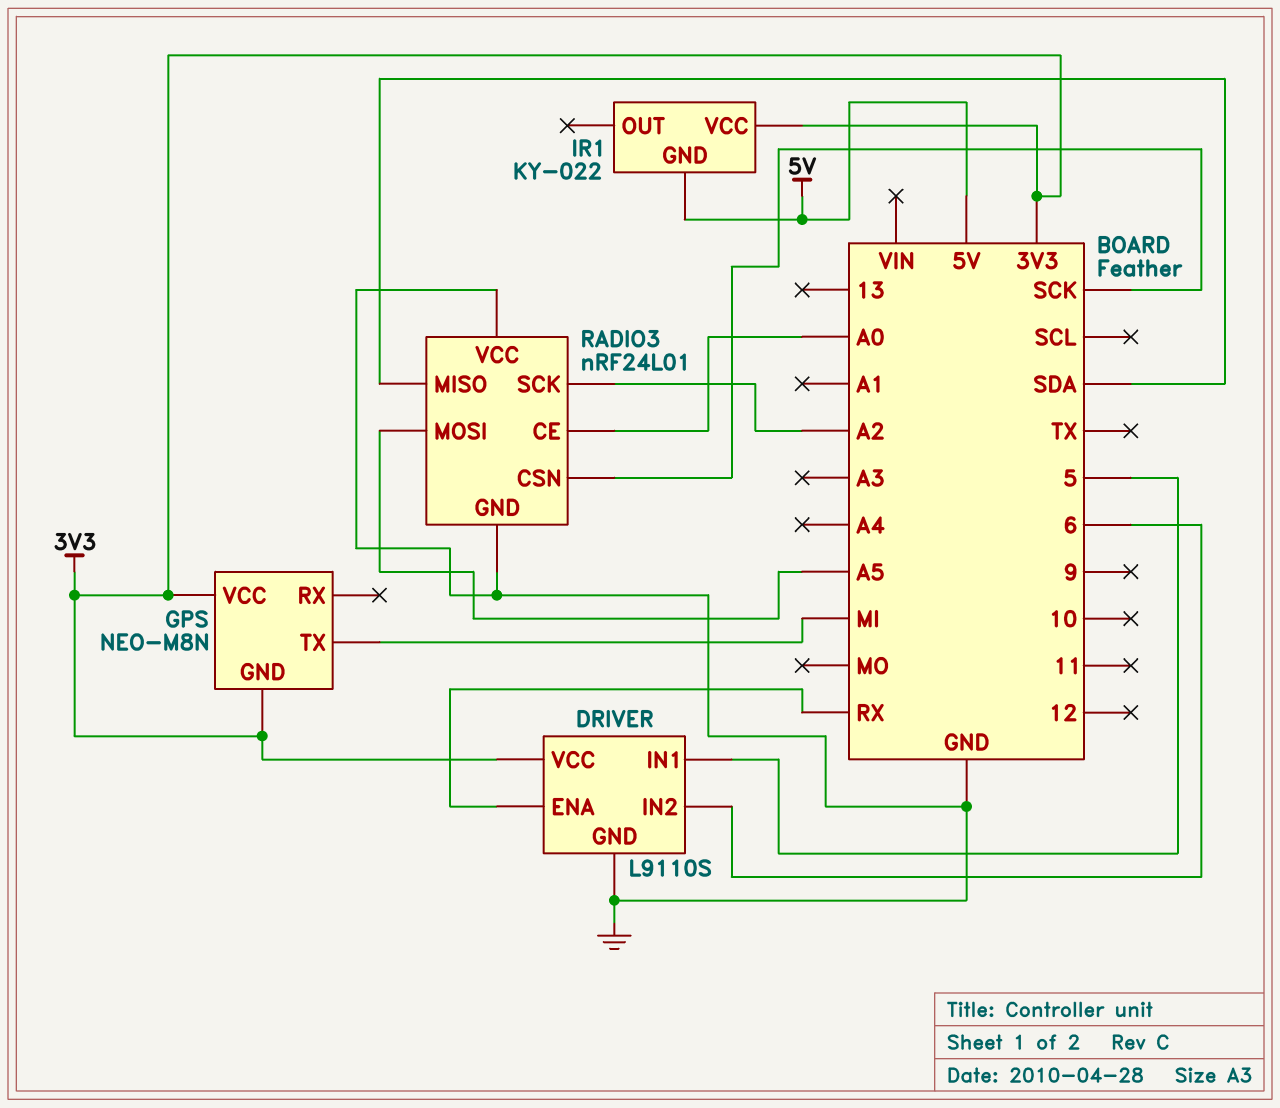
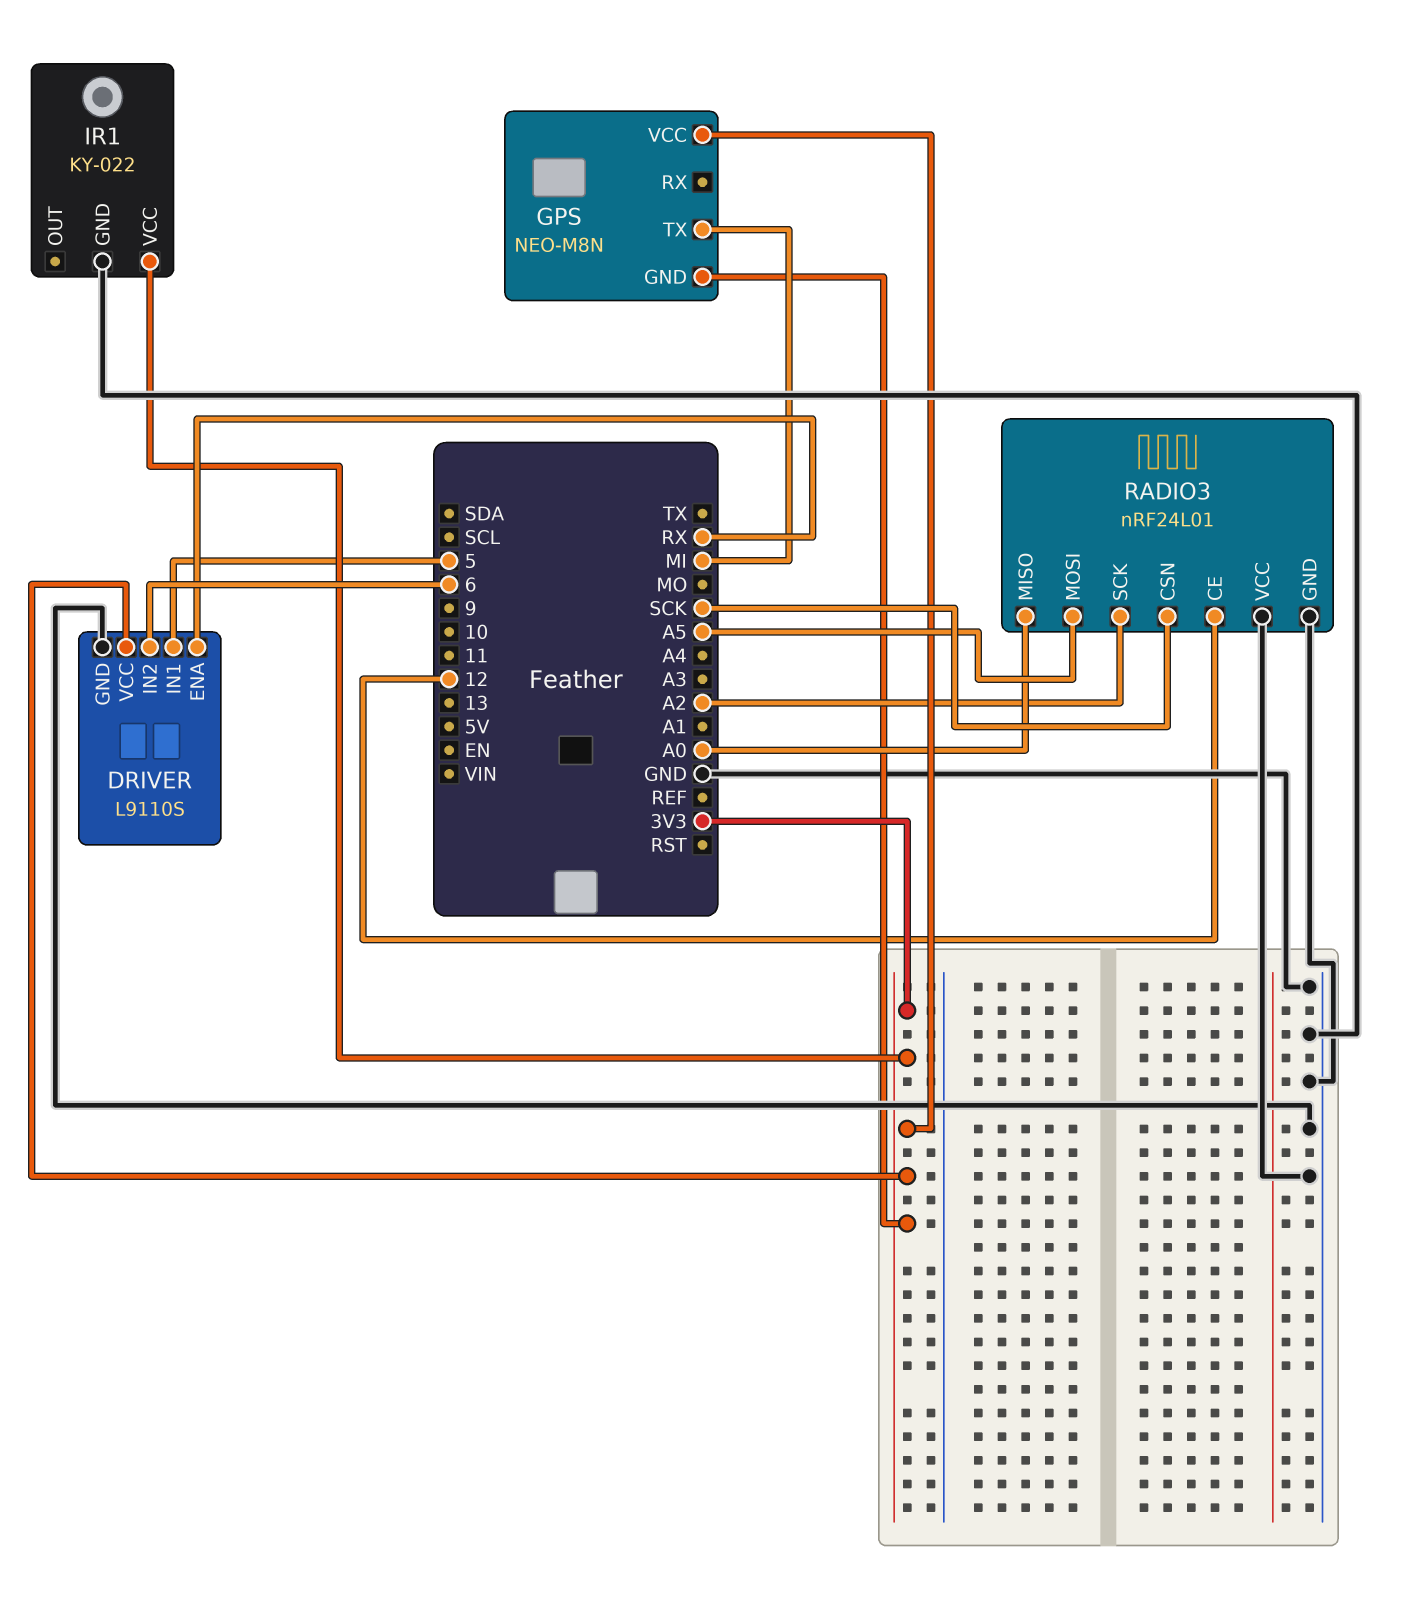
IR1 pin GND: 5V -> GND
RADIO3 pin CE: A0 -> 12
RADIO3 pin MISO: SDA -> A0

